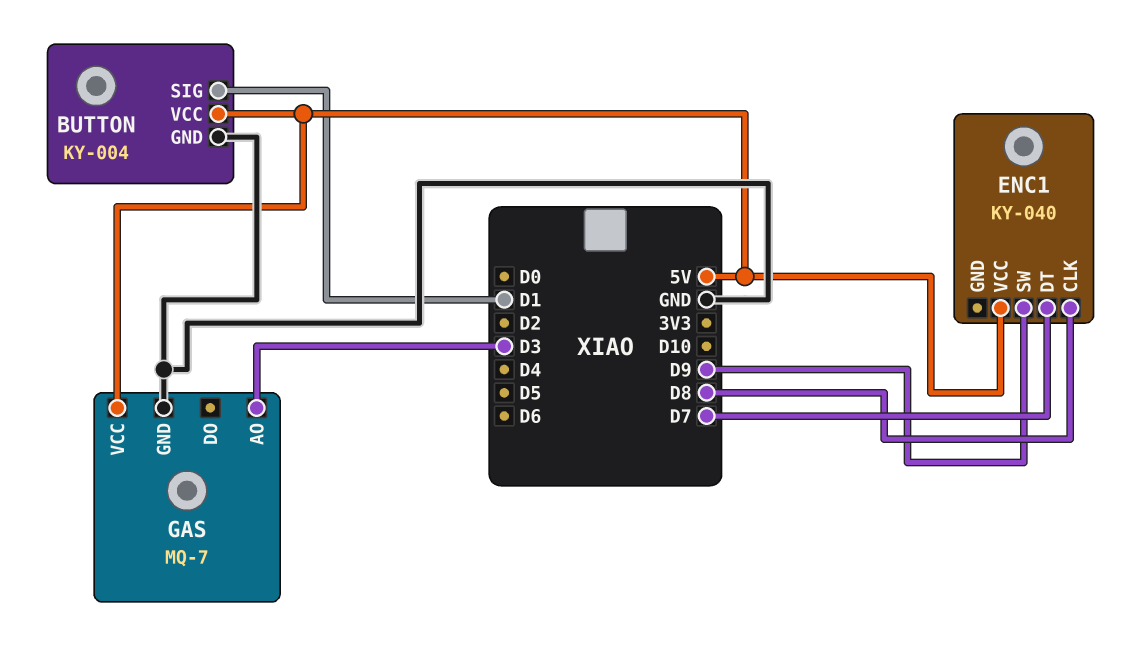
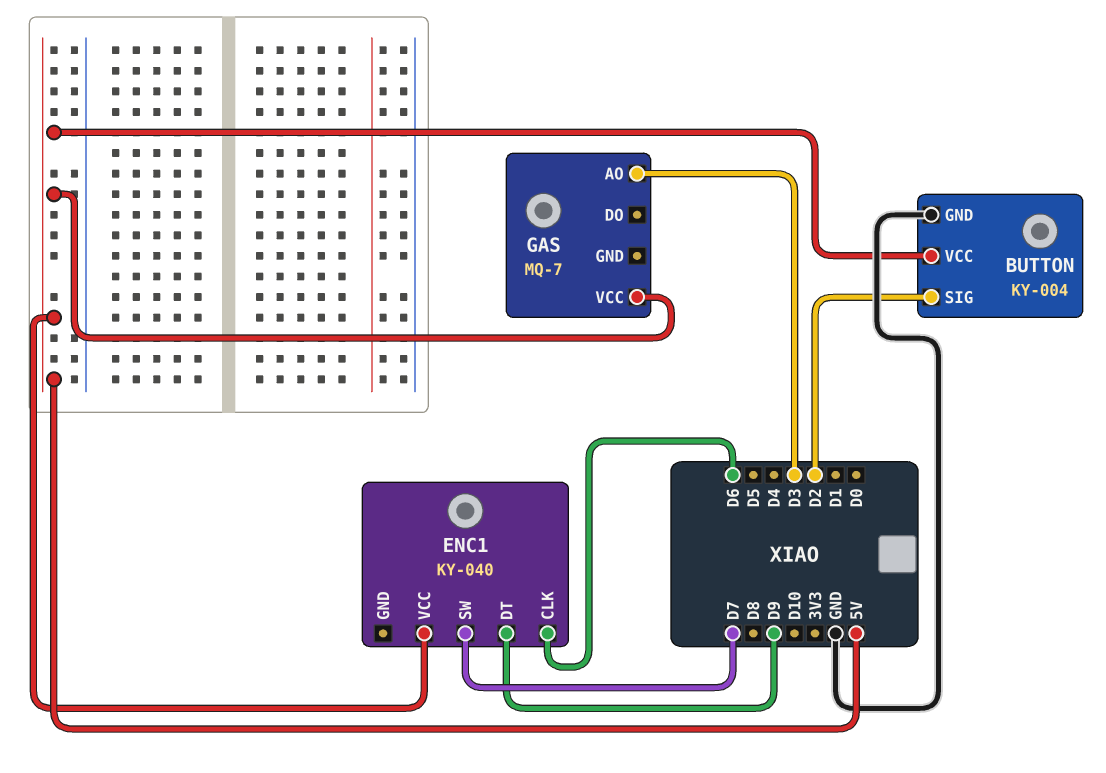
BUTTON pin SIG: D1 -> D2
ENC1 pin CLK: D8 -> D6
ENC1 pin DT: D7 -> D9
ENC1 pin SW: D9 -> D7
GAS pin GND: GND -> none

